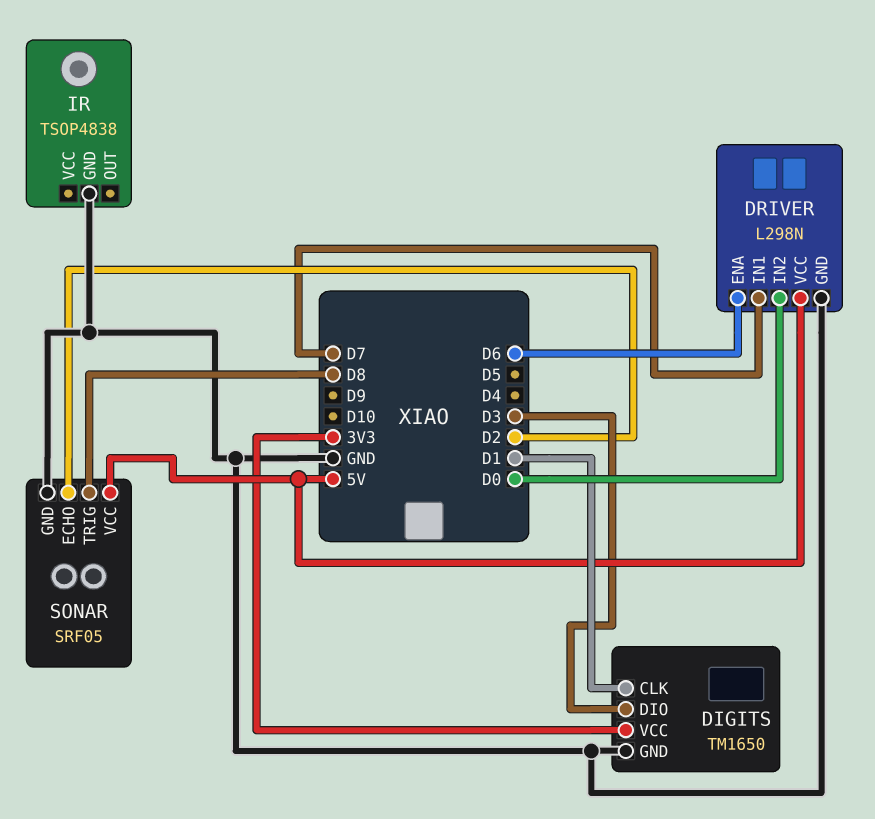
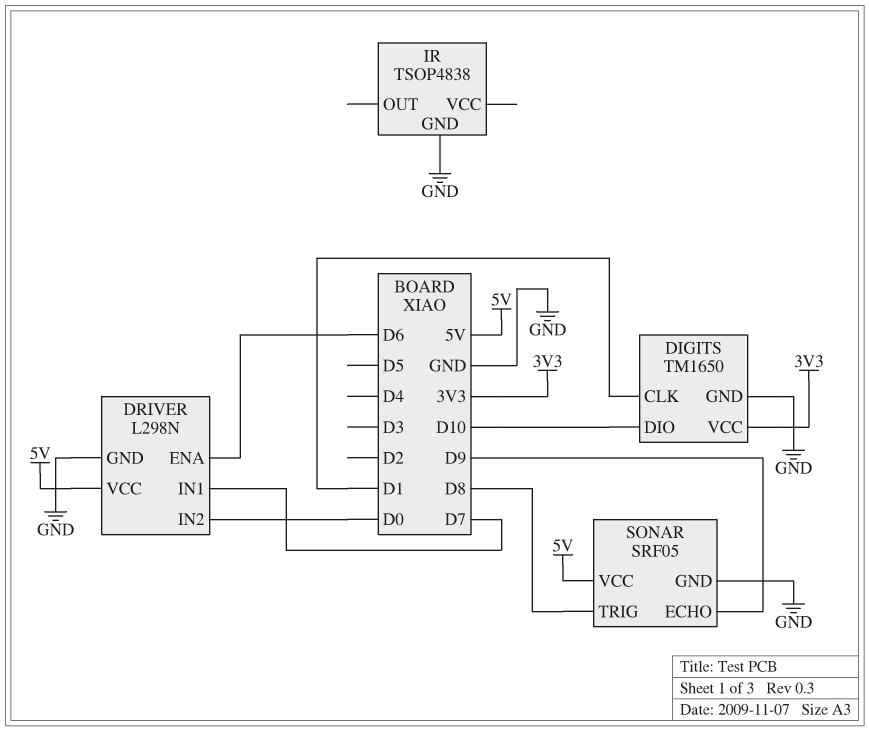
DIGITS pin DIO: D3 -> D10
SONAR pin ECHO: D2 -> D9

